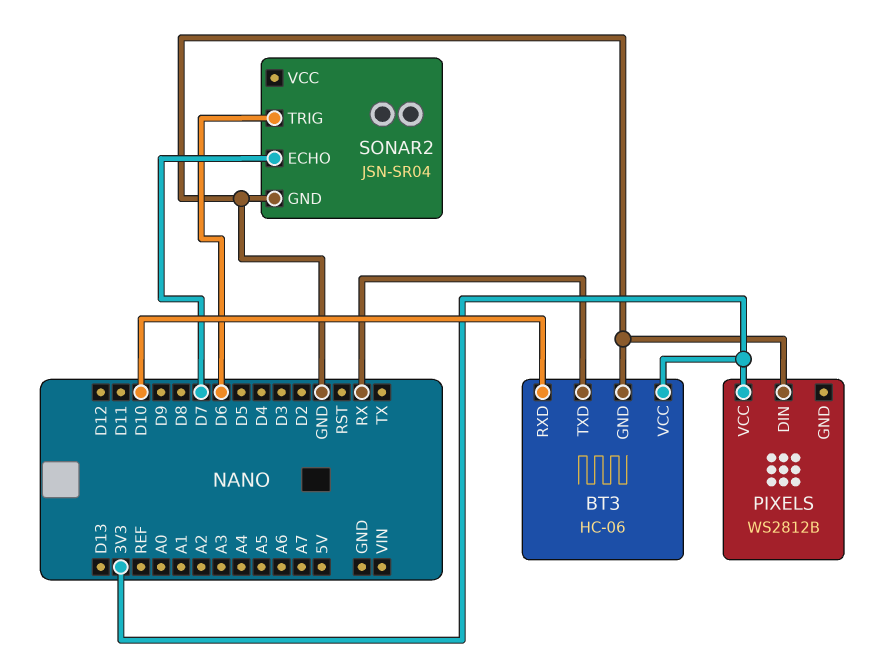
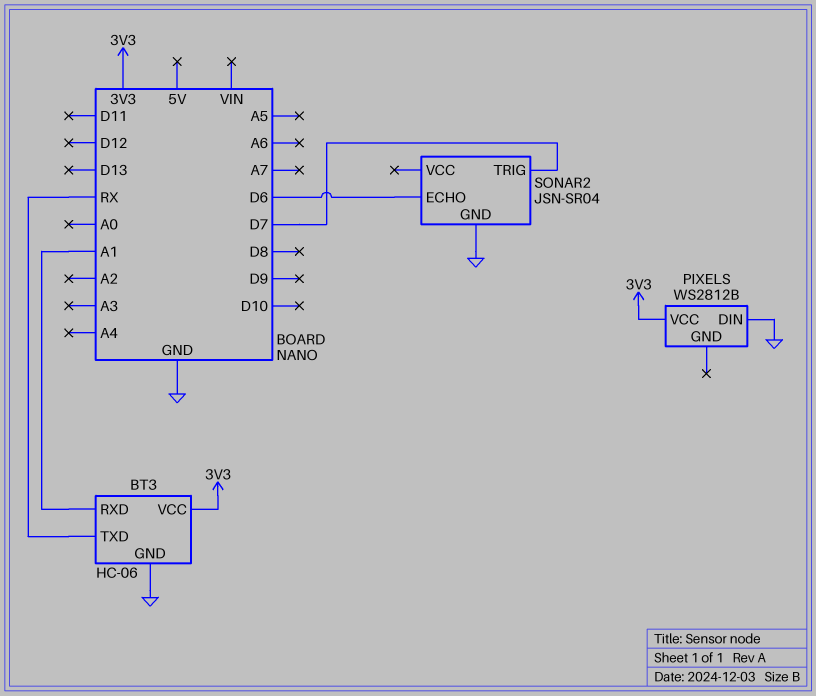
BT3 pin RXD: D10 -> A1
SONAR2 pin ECHO: D7 -> D6
SONAR2 pin TRIG: D6 -> D7

